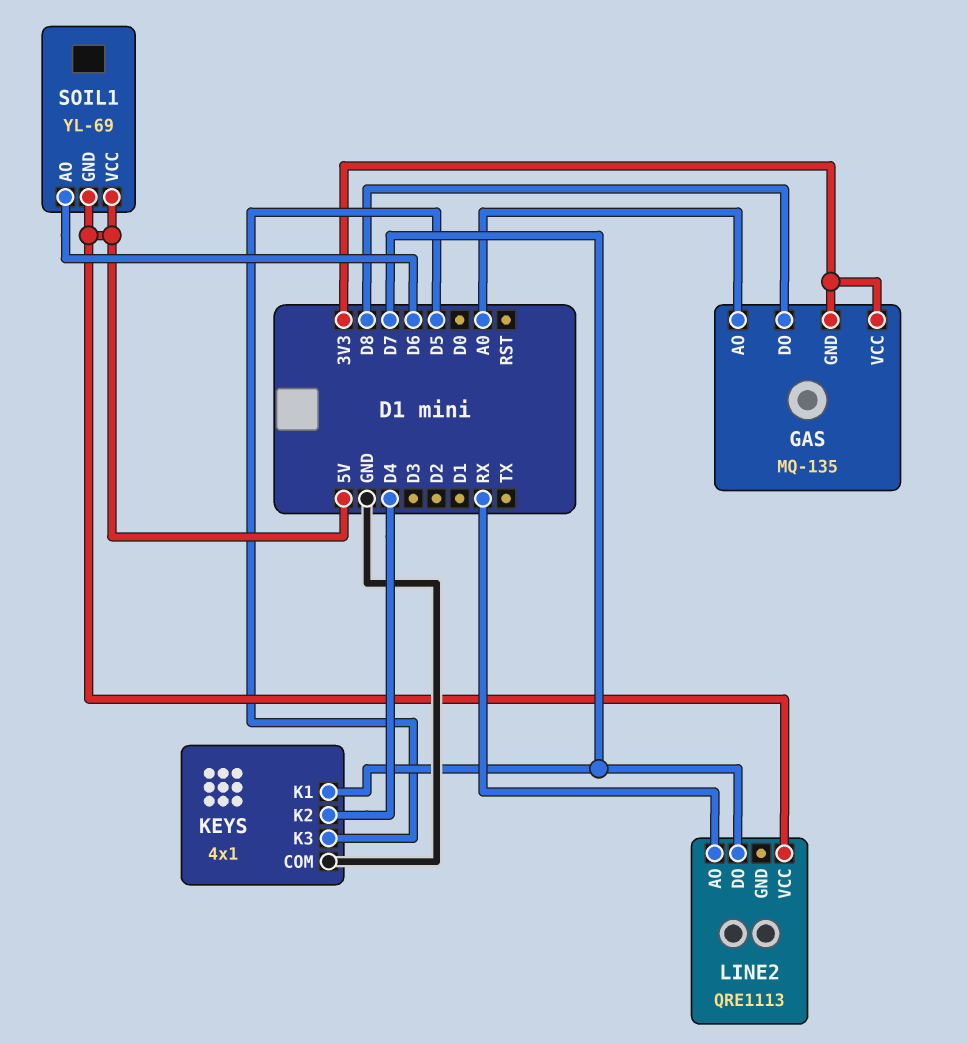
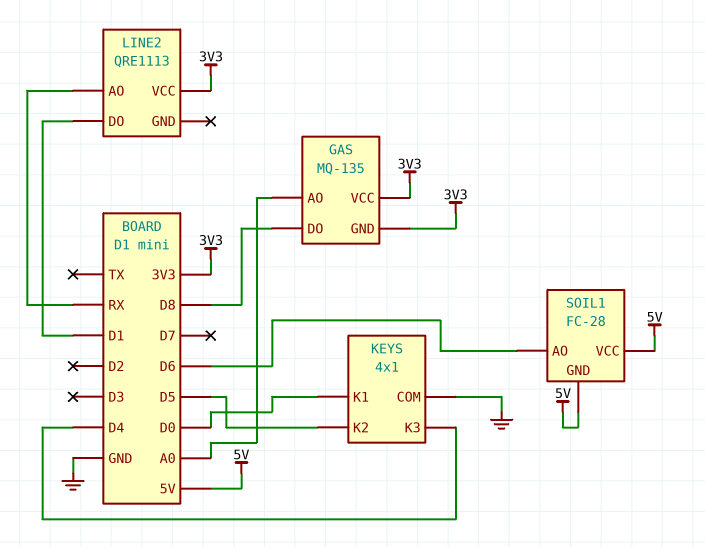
KEYS pin K1: D7 -> D0
KEYS pin K2: D4 -> D5
KEYS pin K3: D5 -> D4
LINE2 pin DO: D7 -> D1
LINE2 pin VCC: 5V -> 3V3
SOIL1: YL-69 -> FC-28

